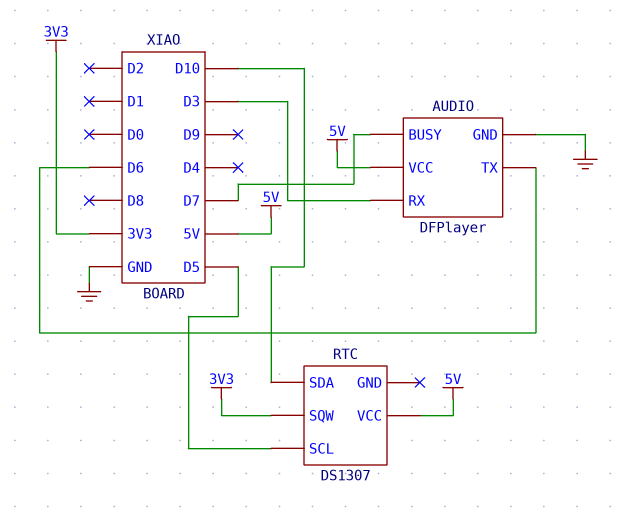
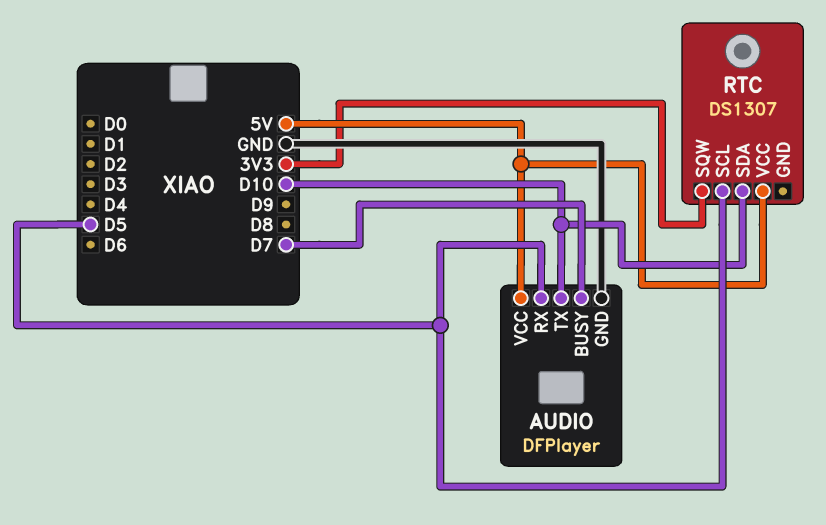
AUDIO pin RX: D3 -> D5
AUDIO pin TX: D6 -> D10

